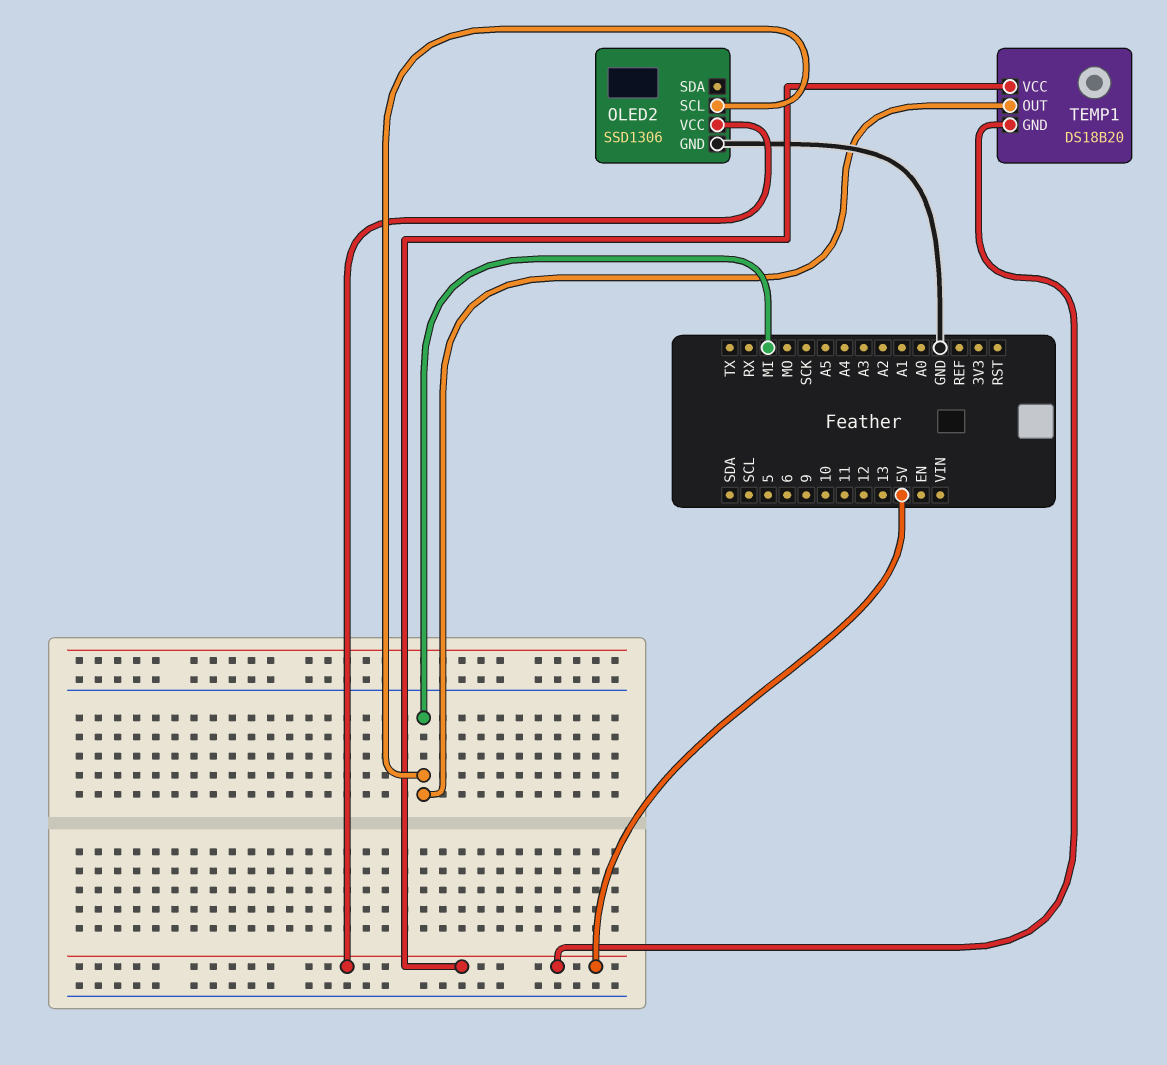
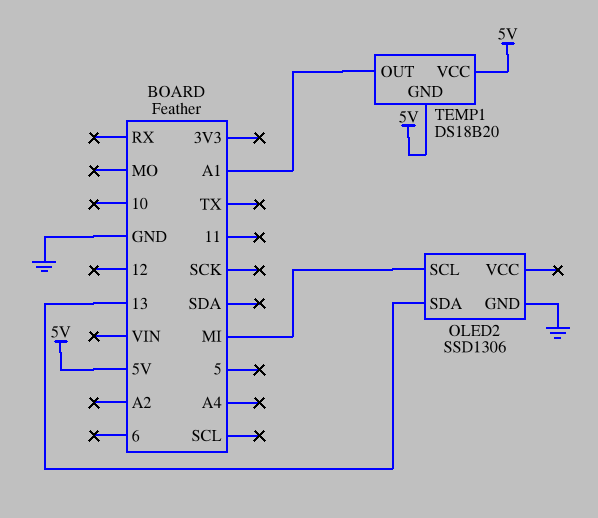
OLED2 pin SDA: none -> 13
OLED2 pin VCC: 5V -> none
TEMP1 pin OUT: MI -> A1

